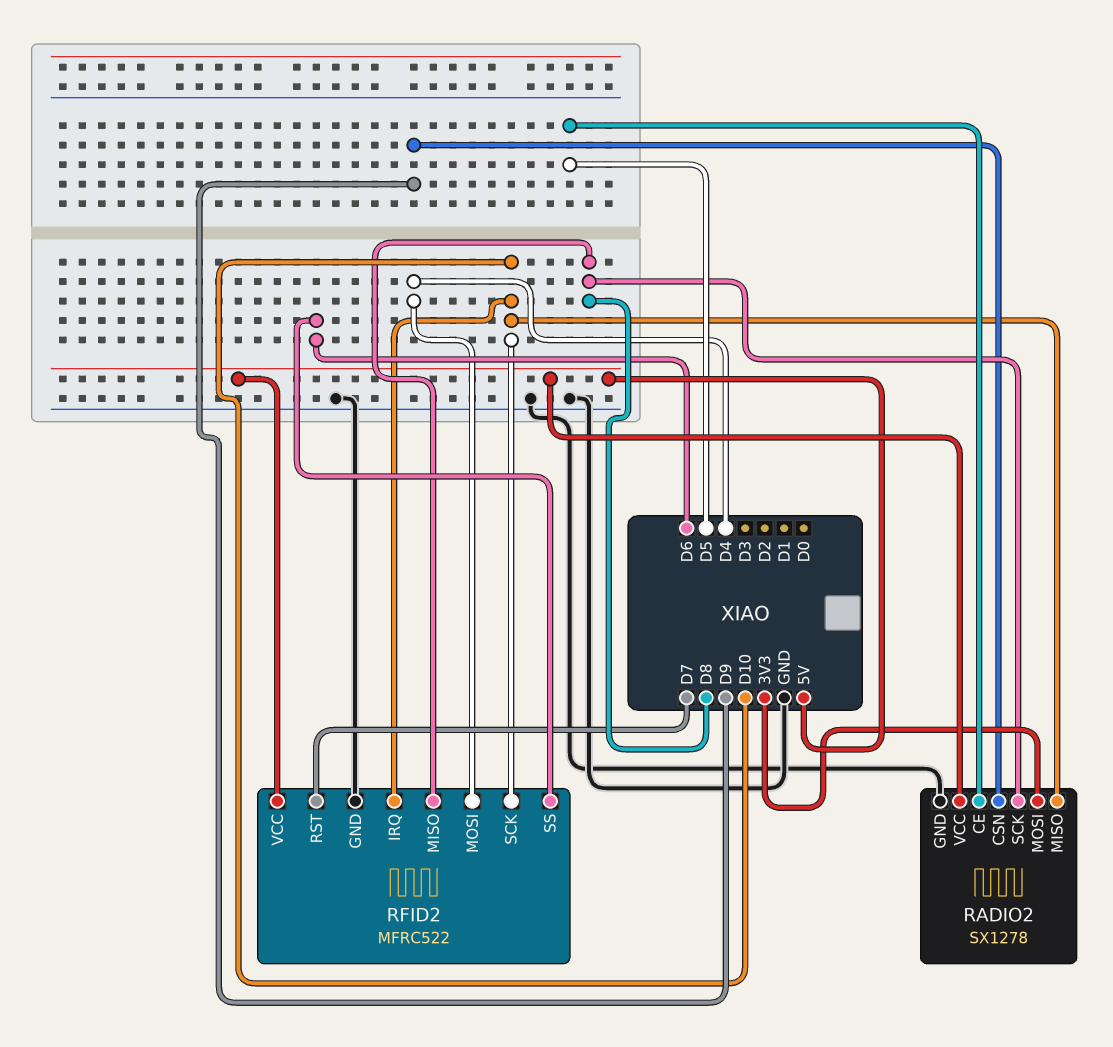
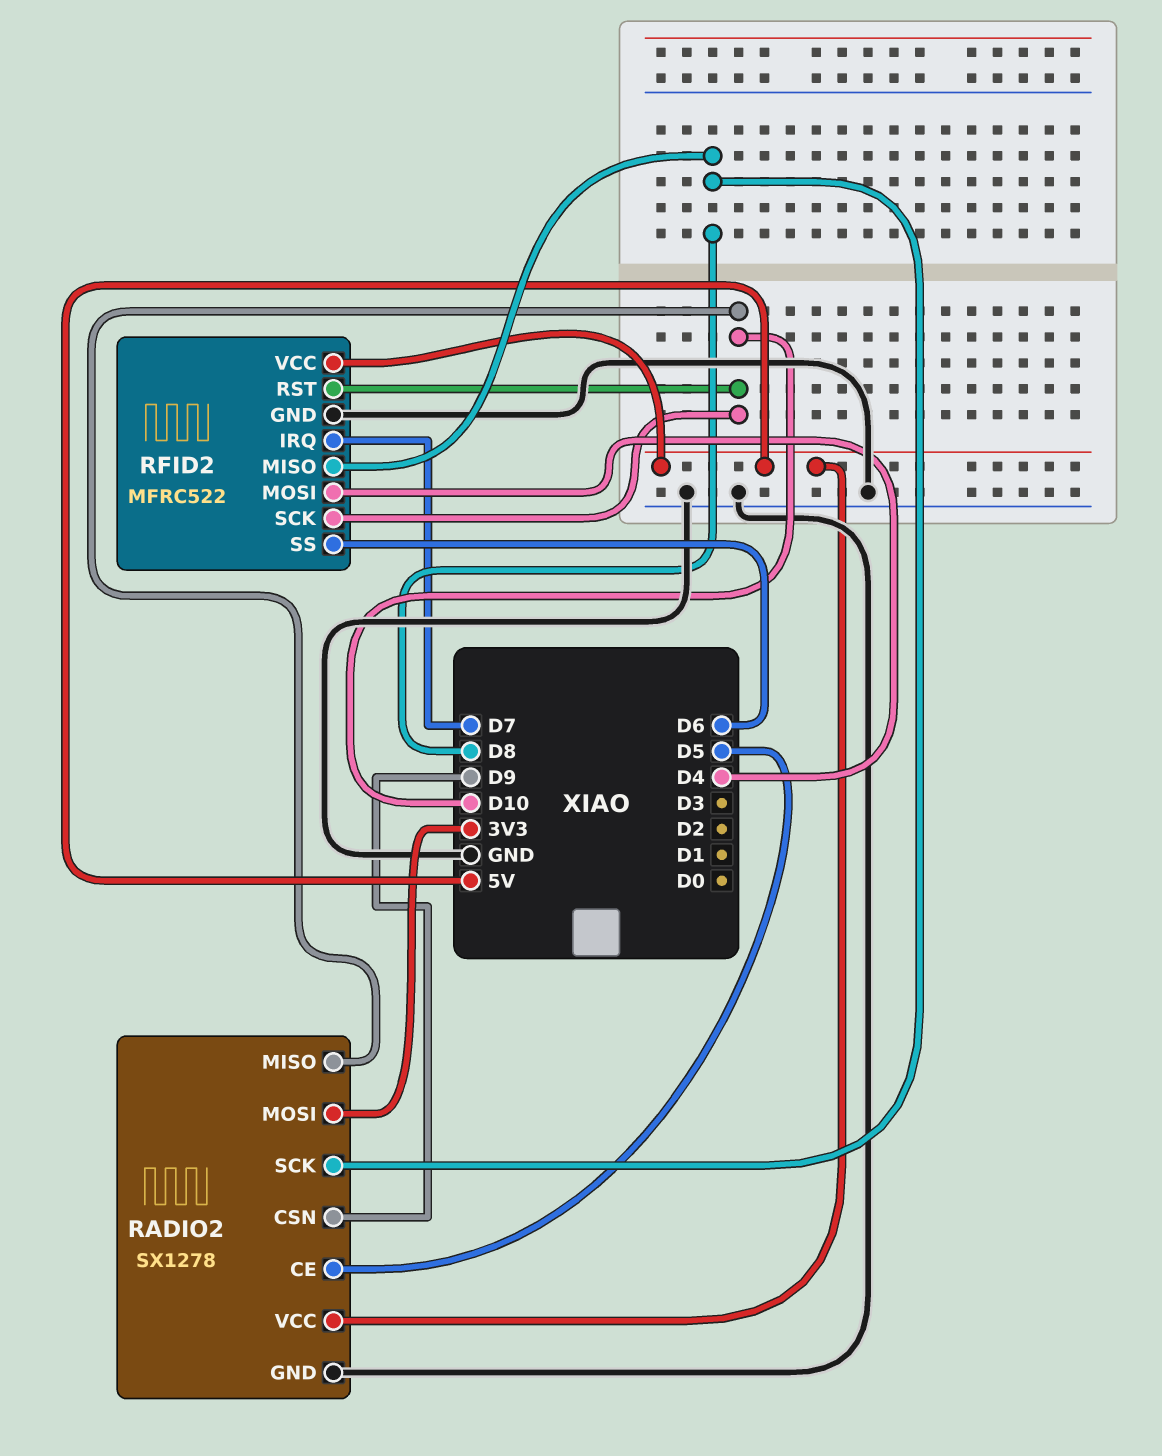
RFID2 pin IRQ: D10 -> D7
RFID2 pin RST: D7 -> D10

